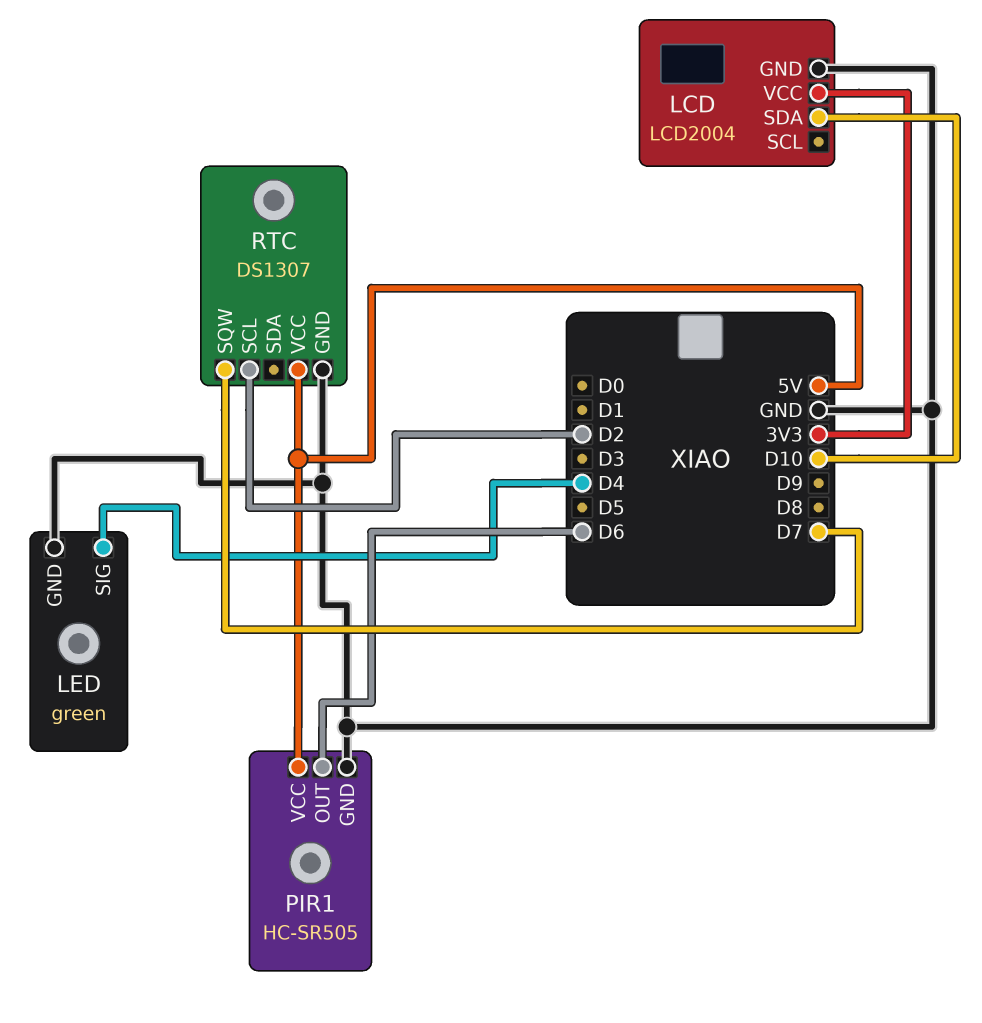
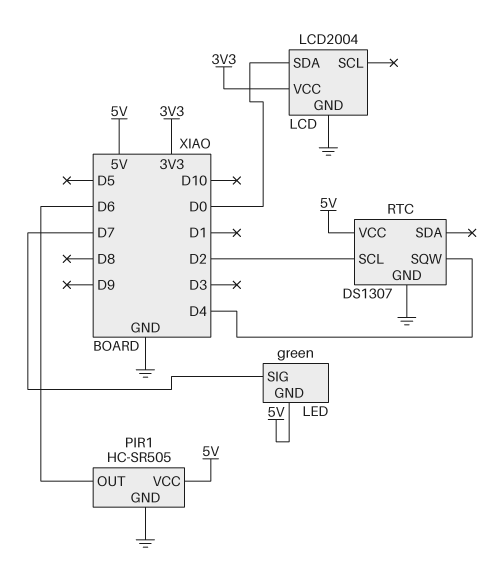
LCD pin SDA: D10 -> D0
LED pin GND: GND -> 5V
LED pin SIG: D4 -> D7
RTC pin SQW: D7 -> D4

